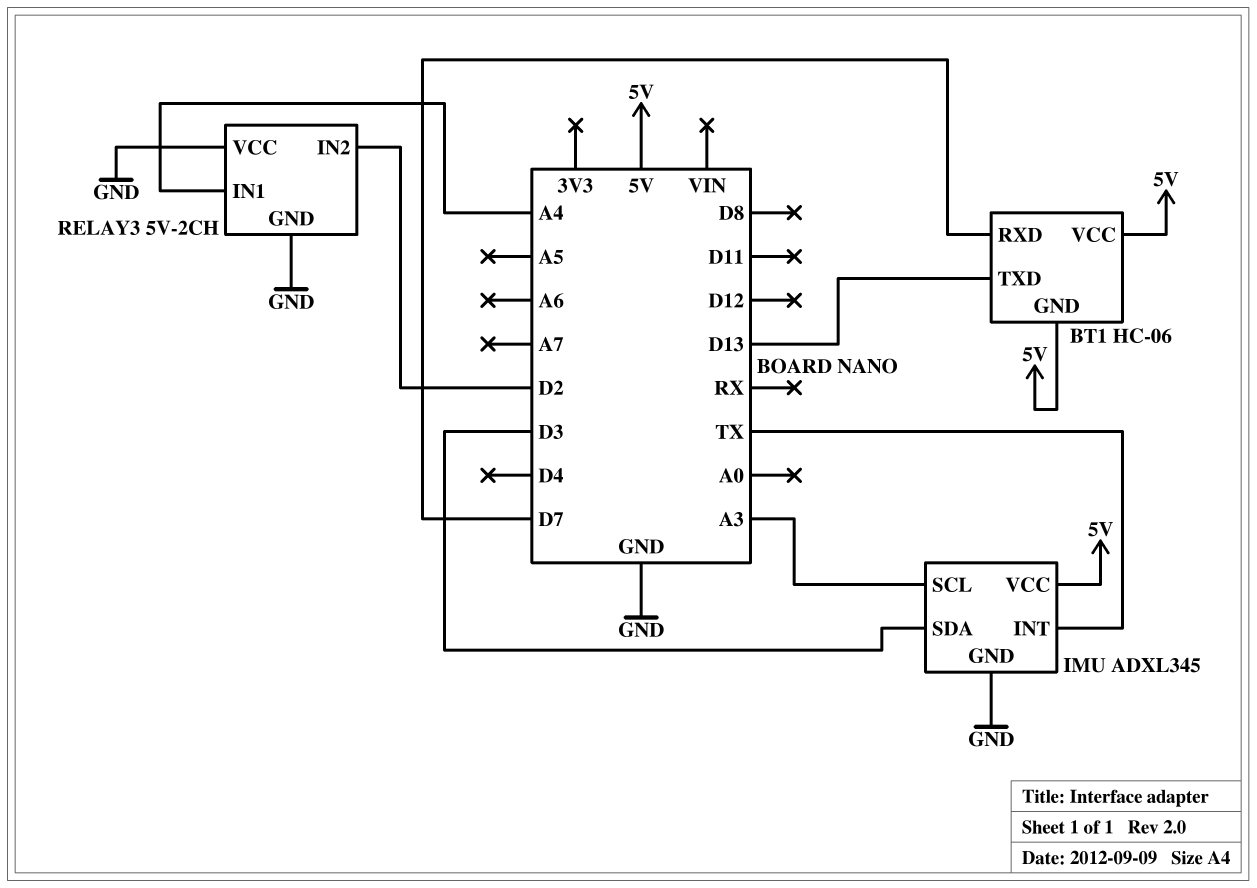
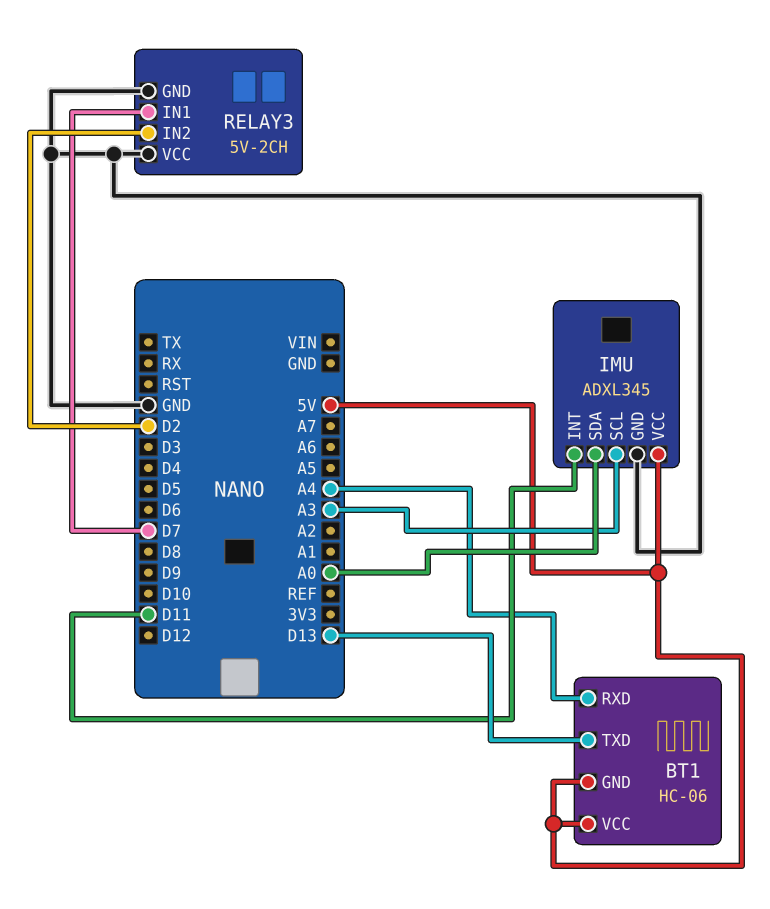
BT1 pin RXD: D7 -> A4
IMU pin INT: TX -> D11
IMU pin SDA: D3 -> A0
RELAY3 pin IN1: A4 -> D7

